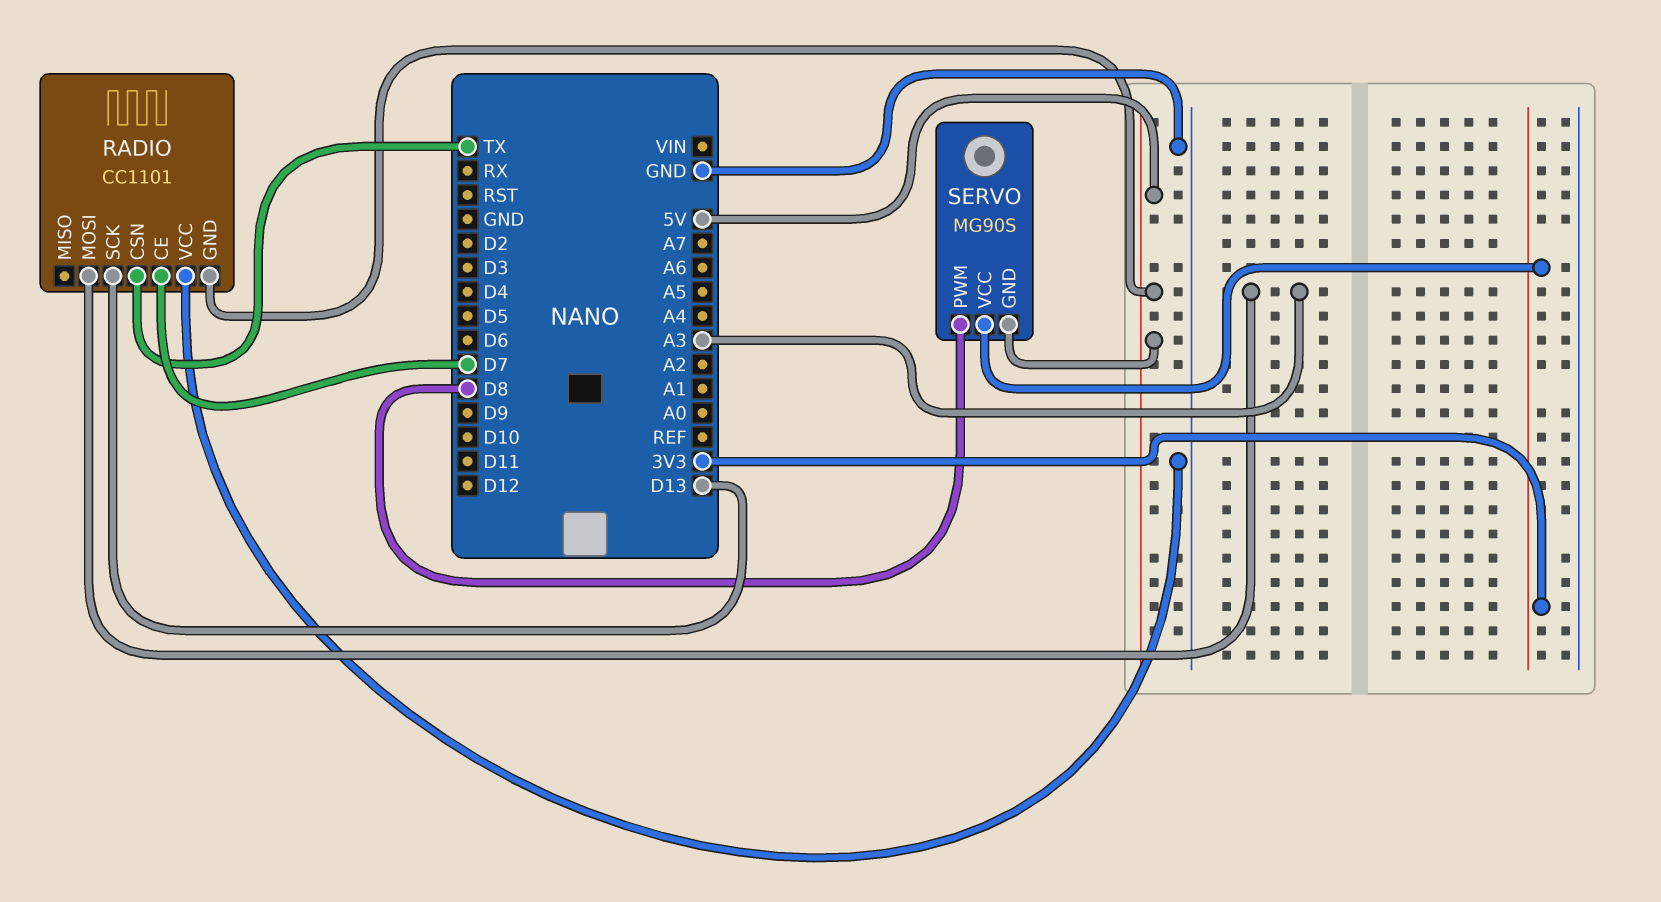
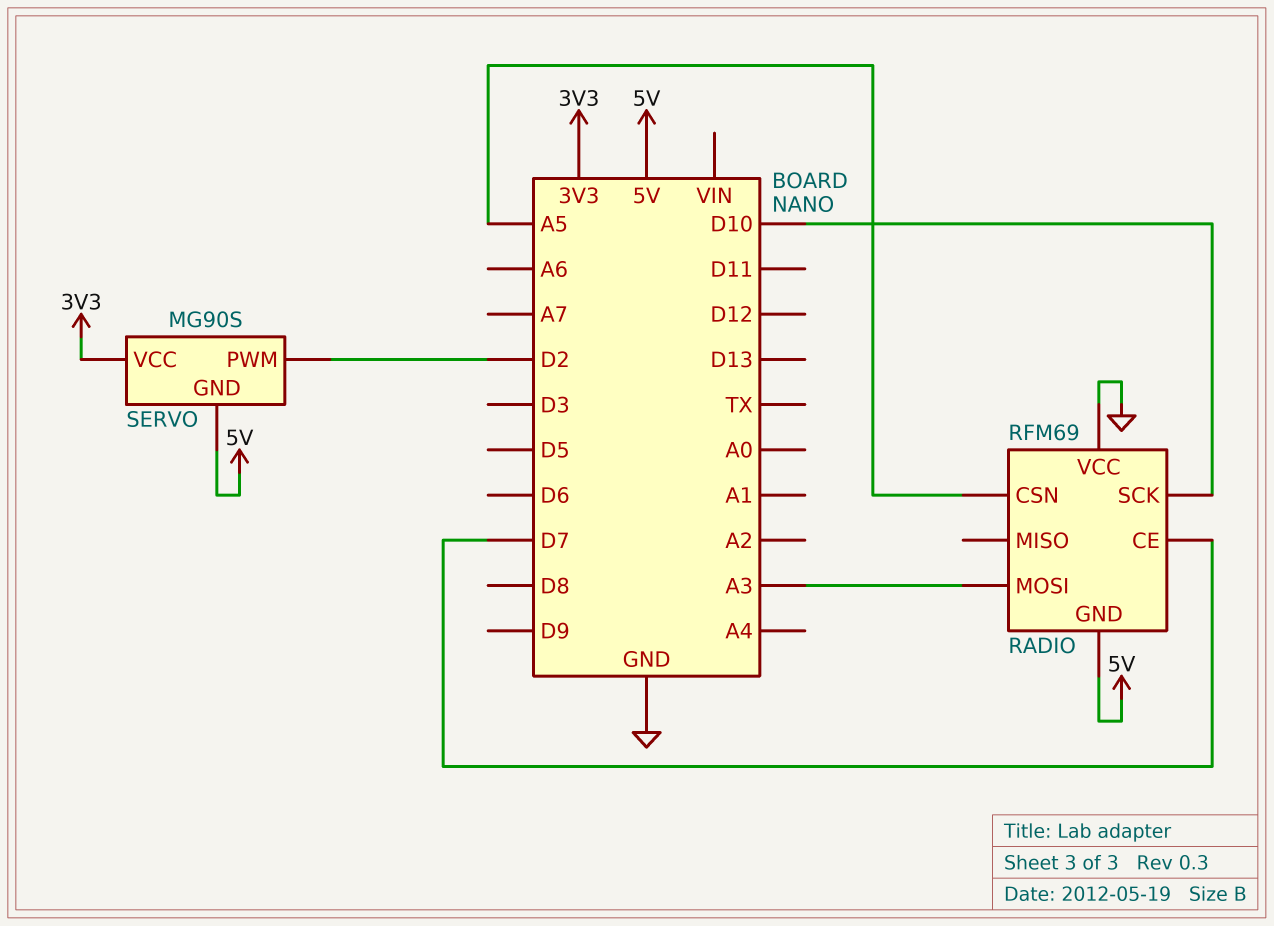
RADIO: CC1101 -> RFM69
RADIO pin CSN: TX -> A5
RADIO pin SCK: D13 -> D10
SERVO pin PWM: D8 -> D2

